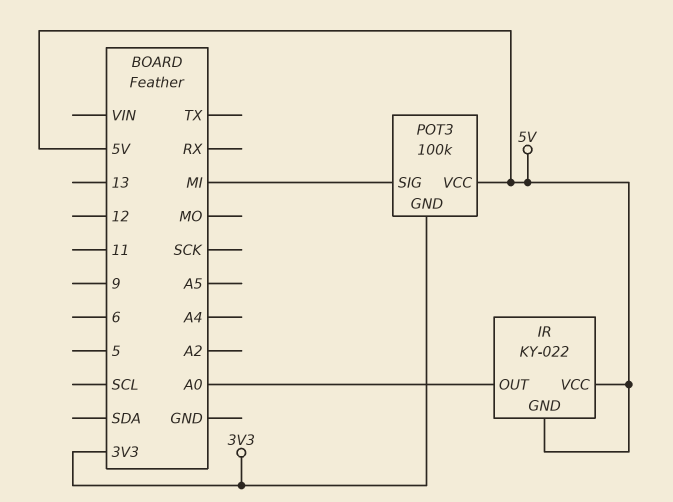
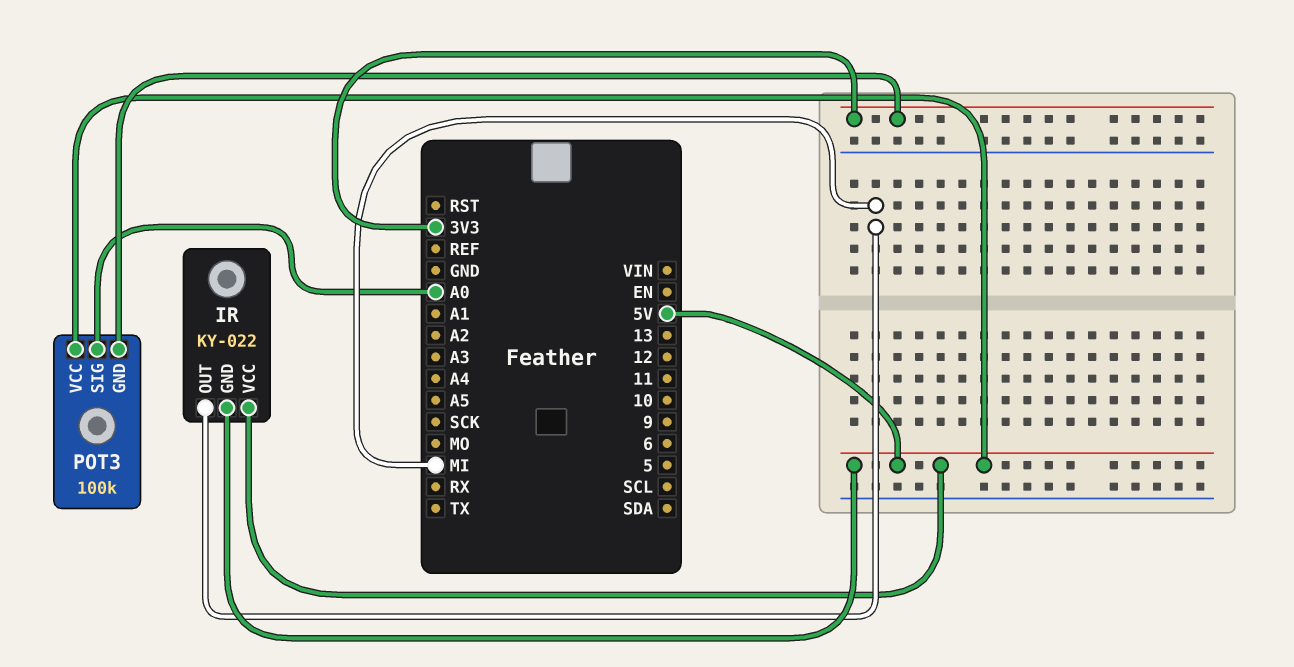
IR pin OUT: A0 -> MI
POT3 pin SIG: MI -> A0

